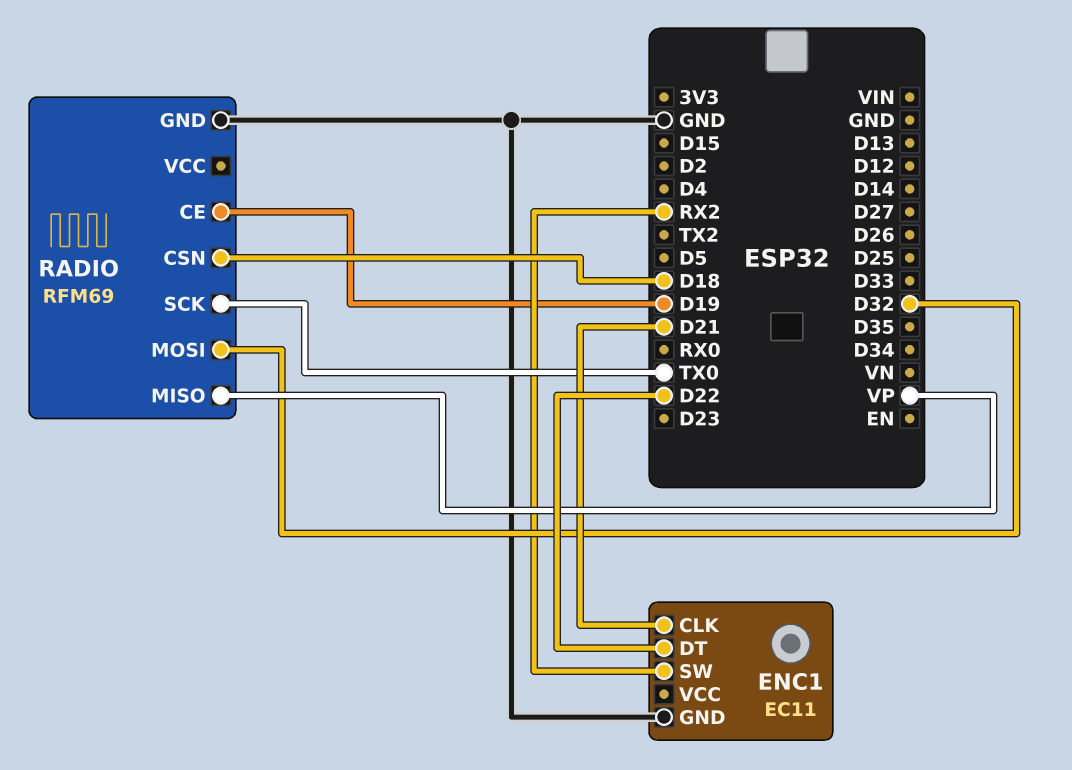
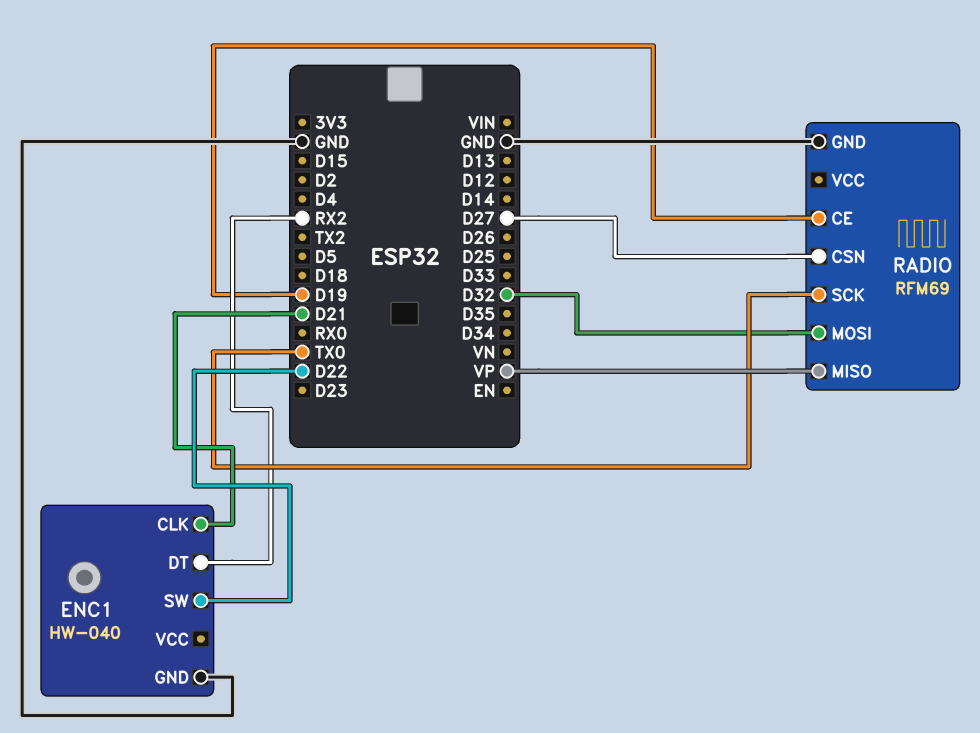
ENC1: EC11 -> HW-040
ENC1 pin DT: D22 -> RX2
ENC1 pin SW: RX2 -> D22
RADIO pin CSN: D18 -> D27

